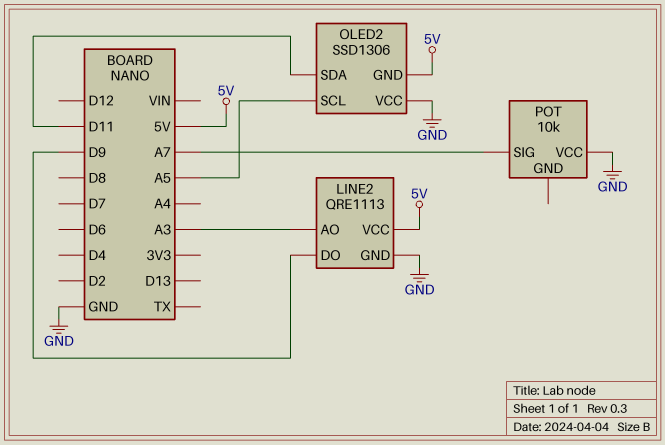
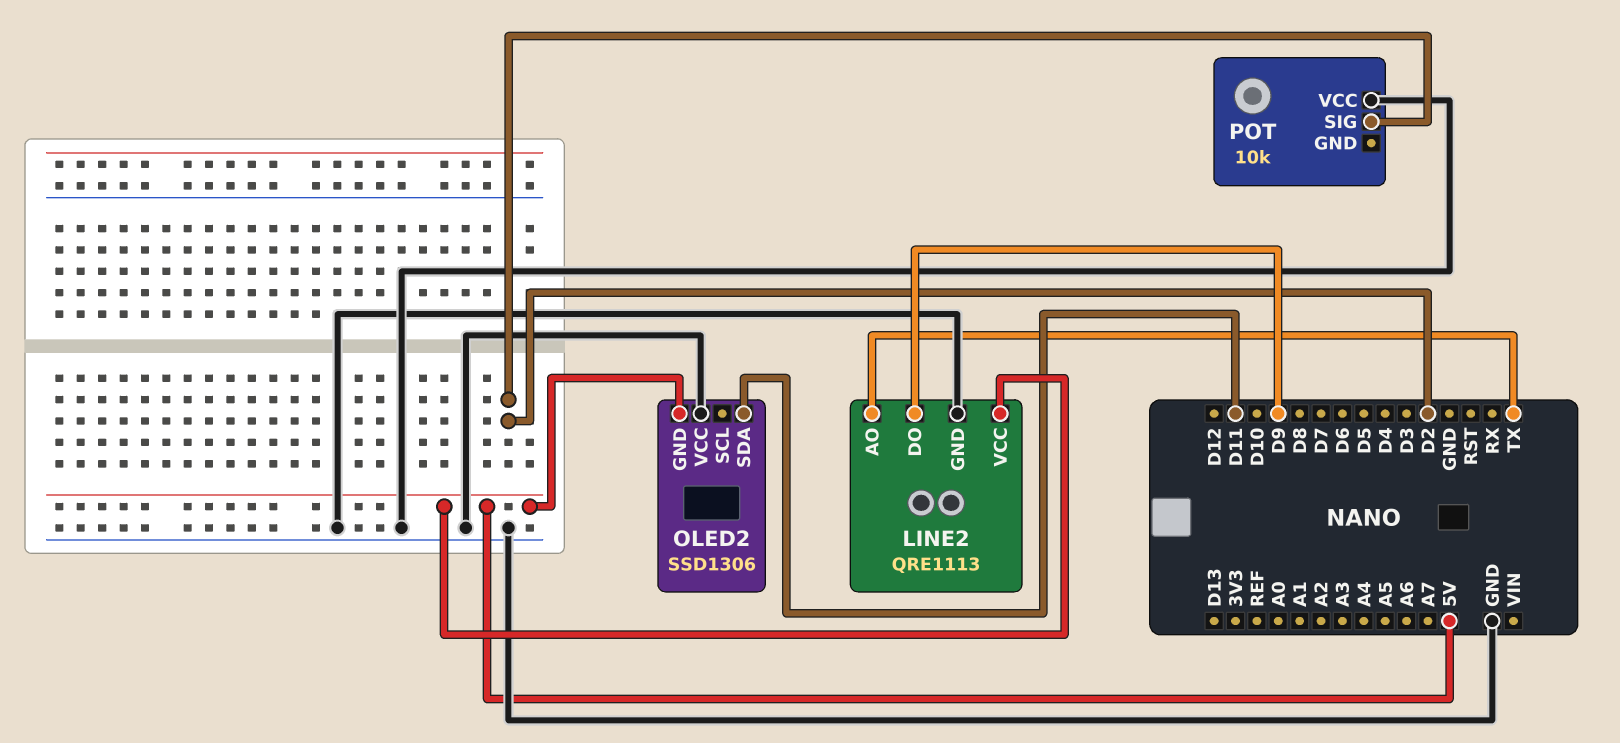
LINE2 pin AO: A3 -> TX
OLED2 pin SCL: A5 -> none
POT pin SIG: A7 -> D2

